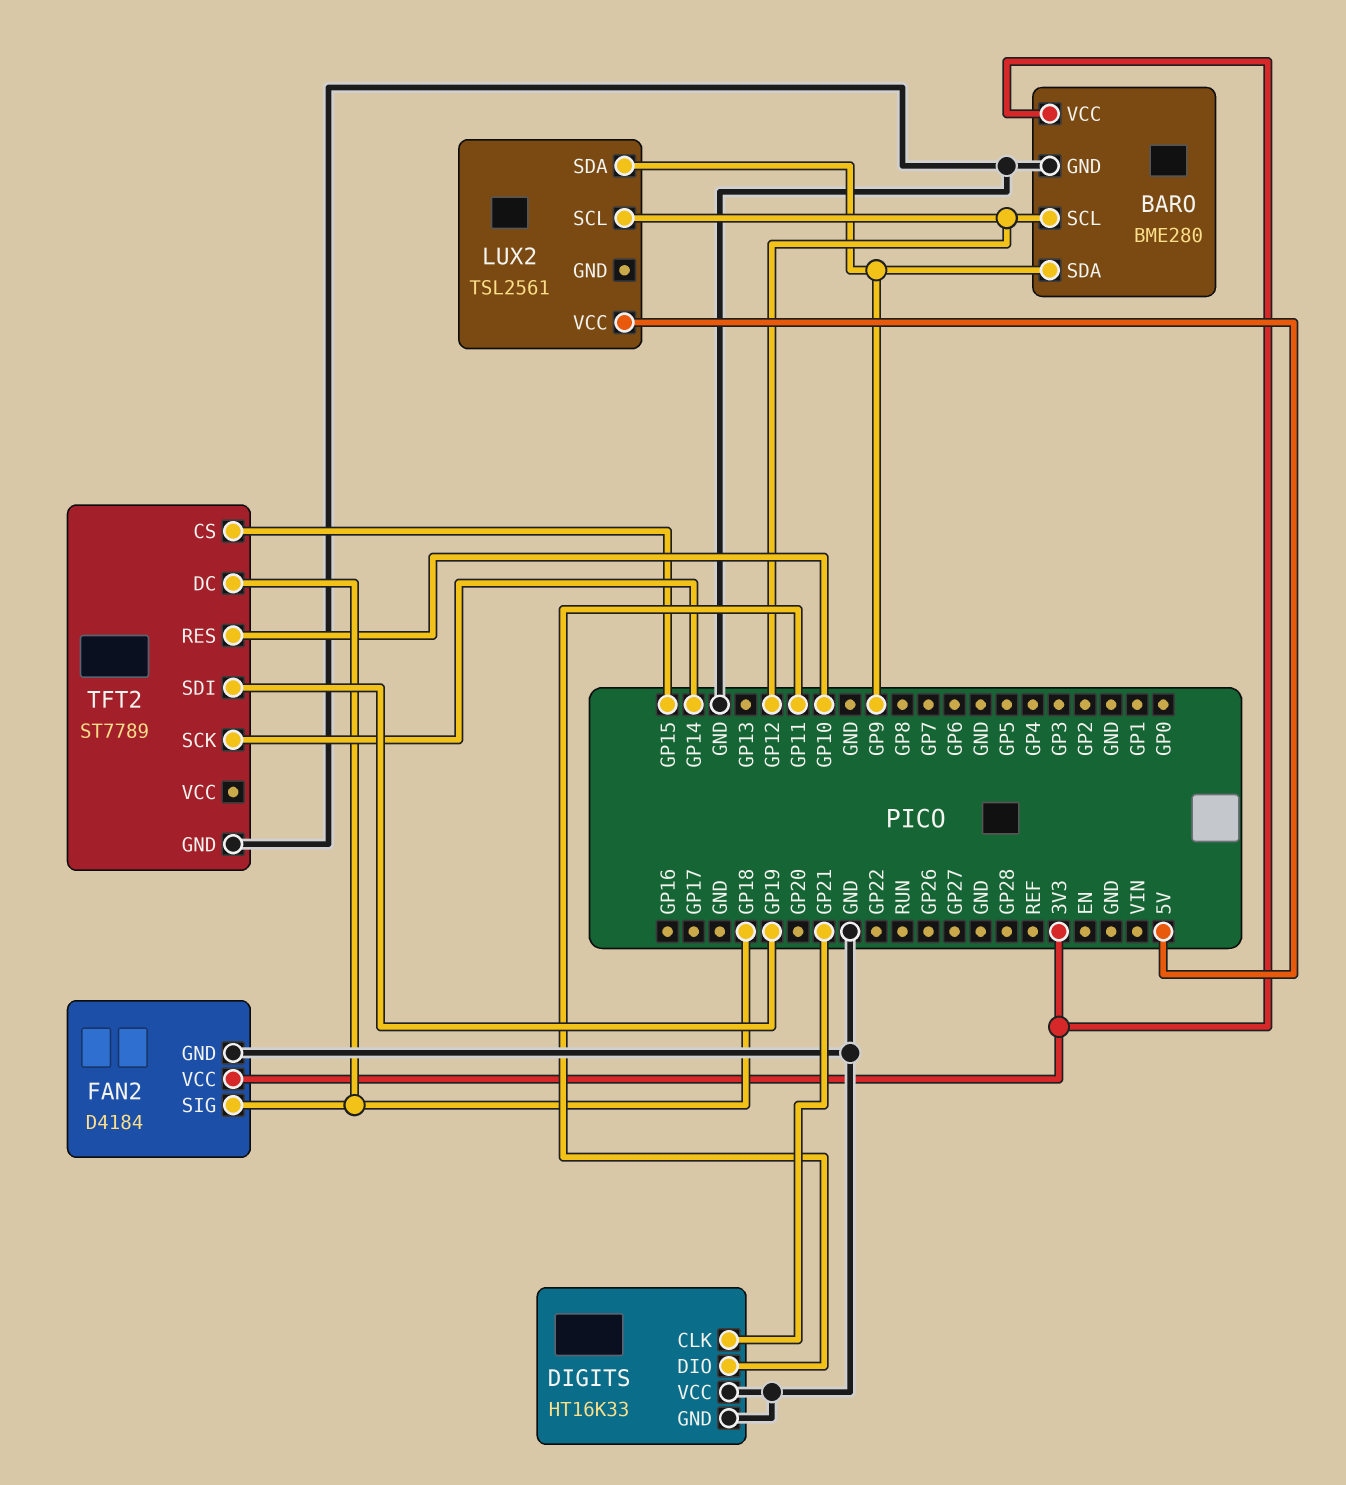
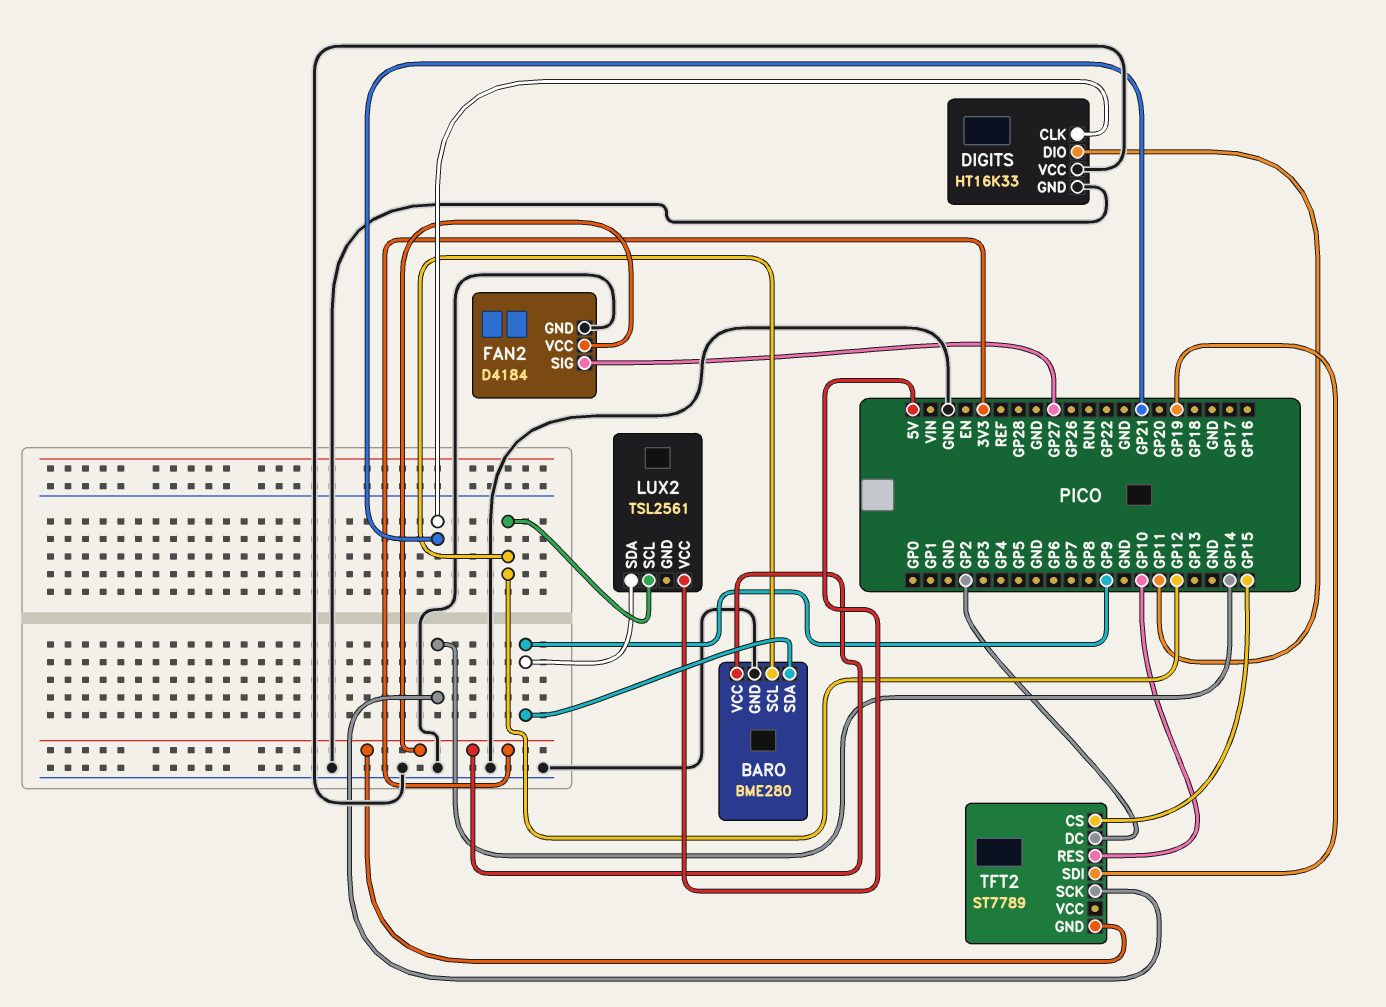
FAN2 pin SIG: GP18 -> GP27
TFT2 pin DC: GP18 -> GP2
TFT2 pin GND: GND -> 3V3

